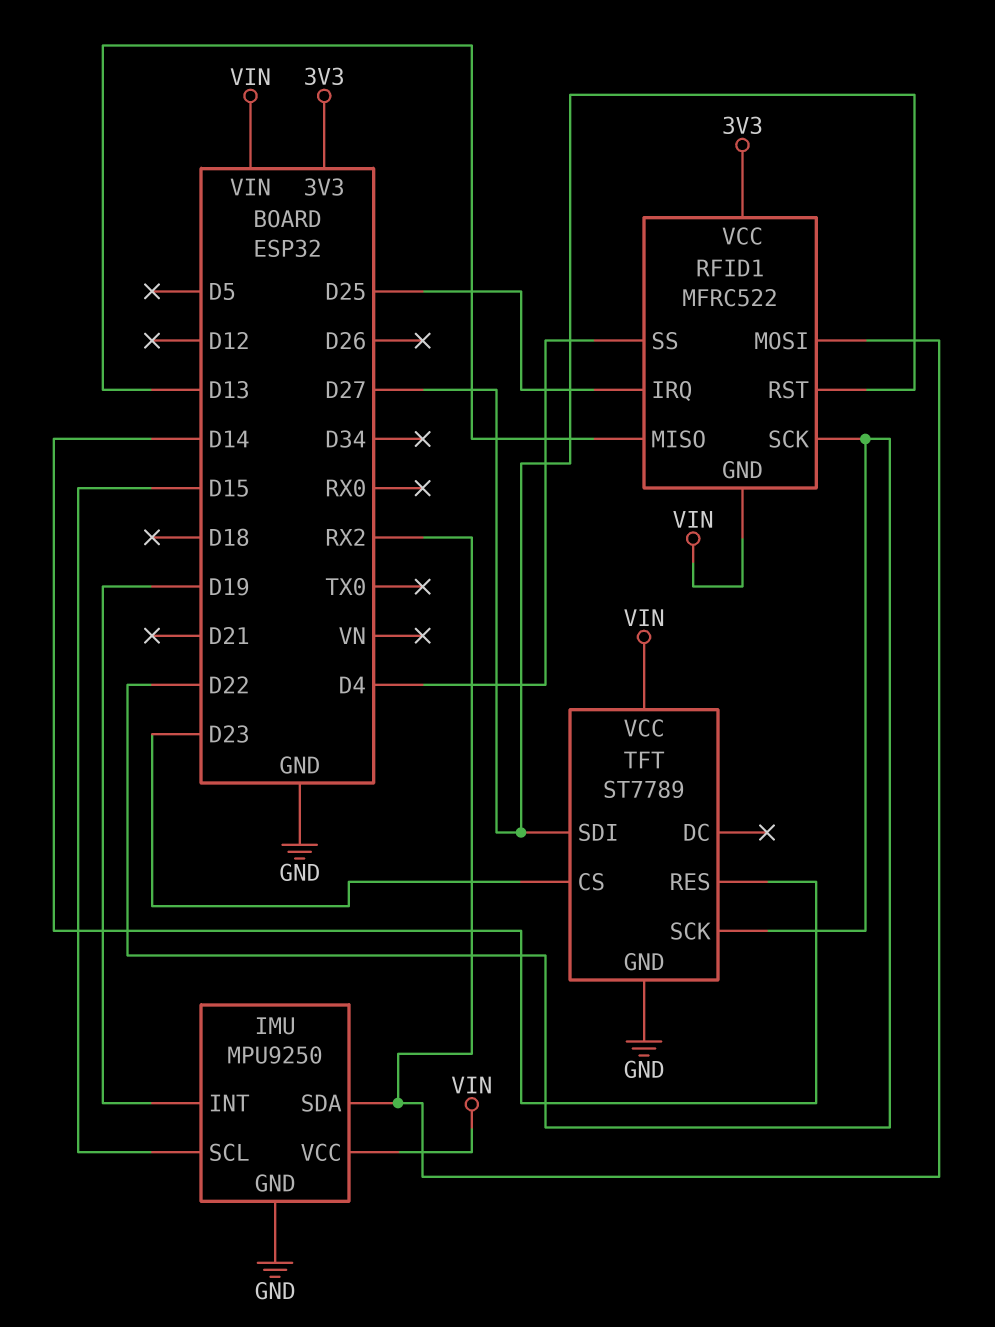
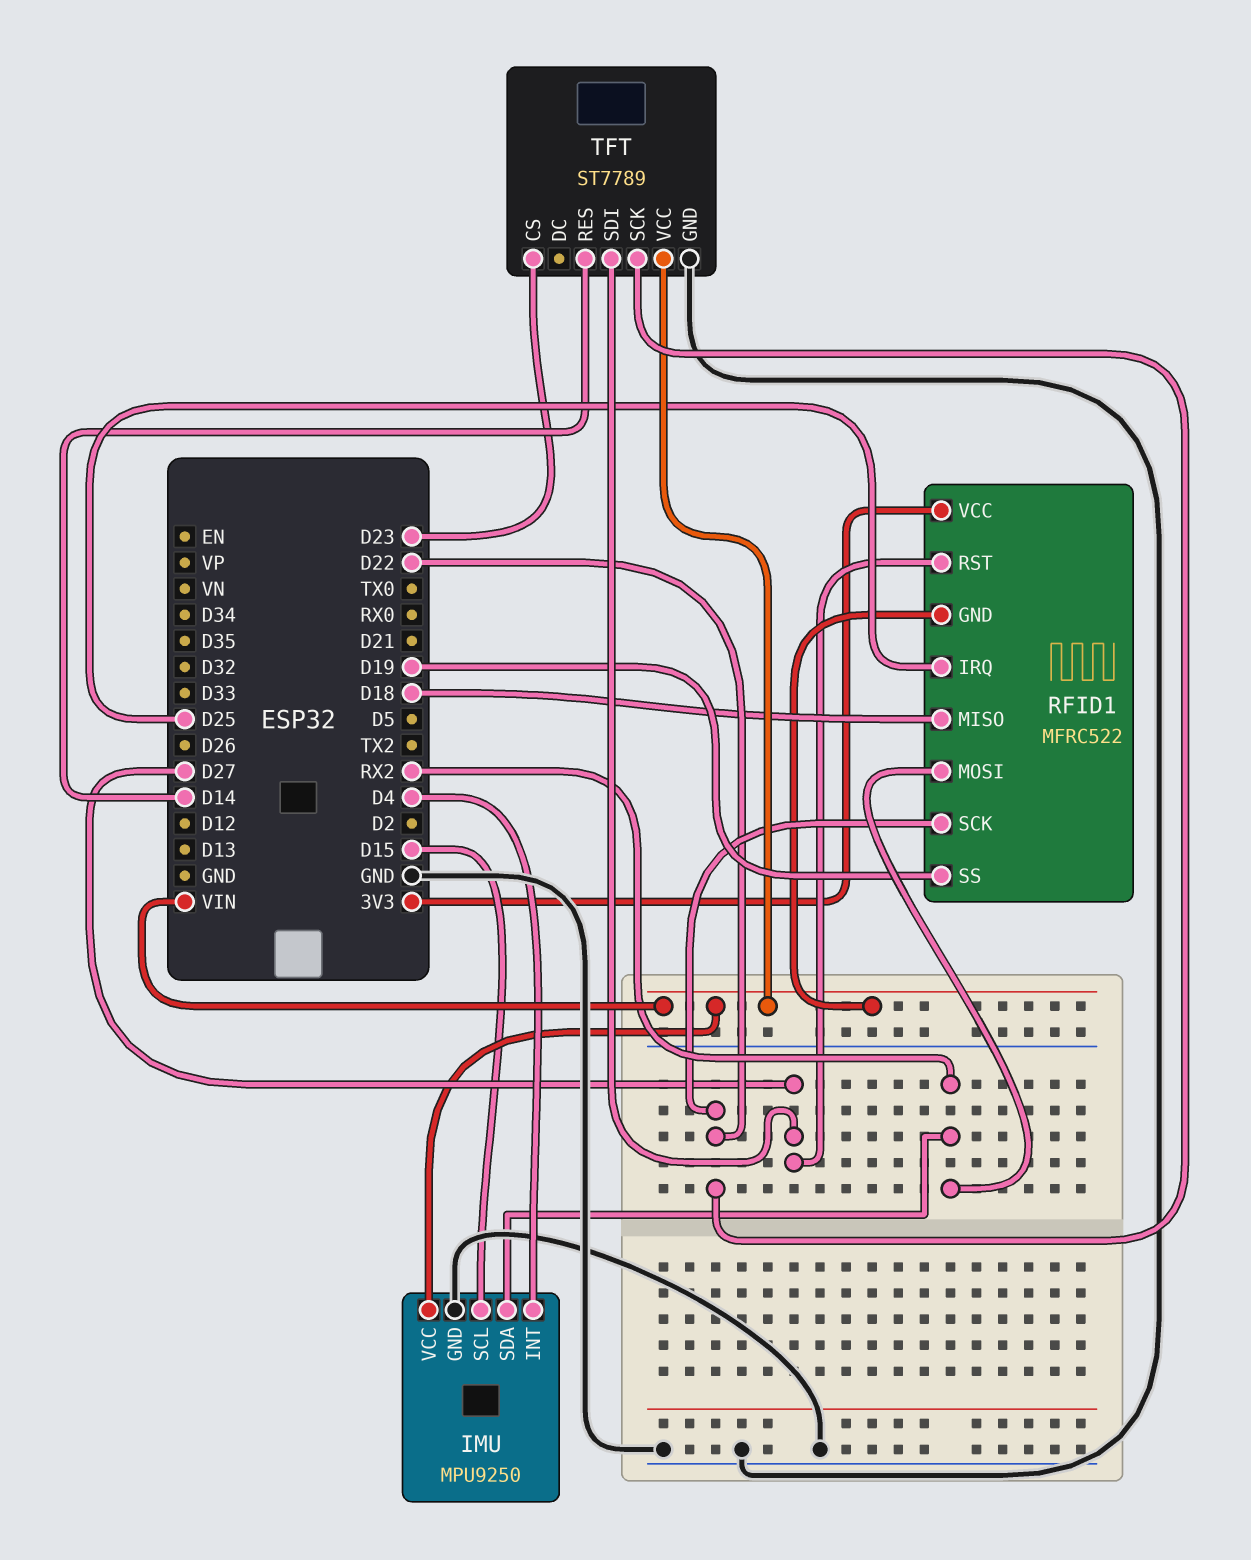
IMU pin INT: D19 -> D4
RFID1 pin MISO: D13 -> D18
RFID1 pin SS: D4 -> D19

